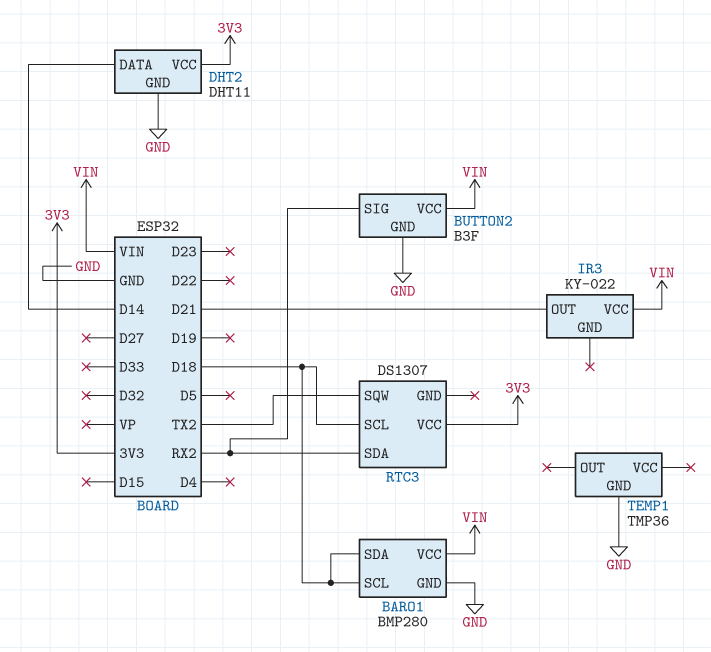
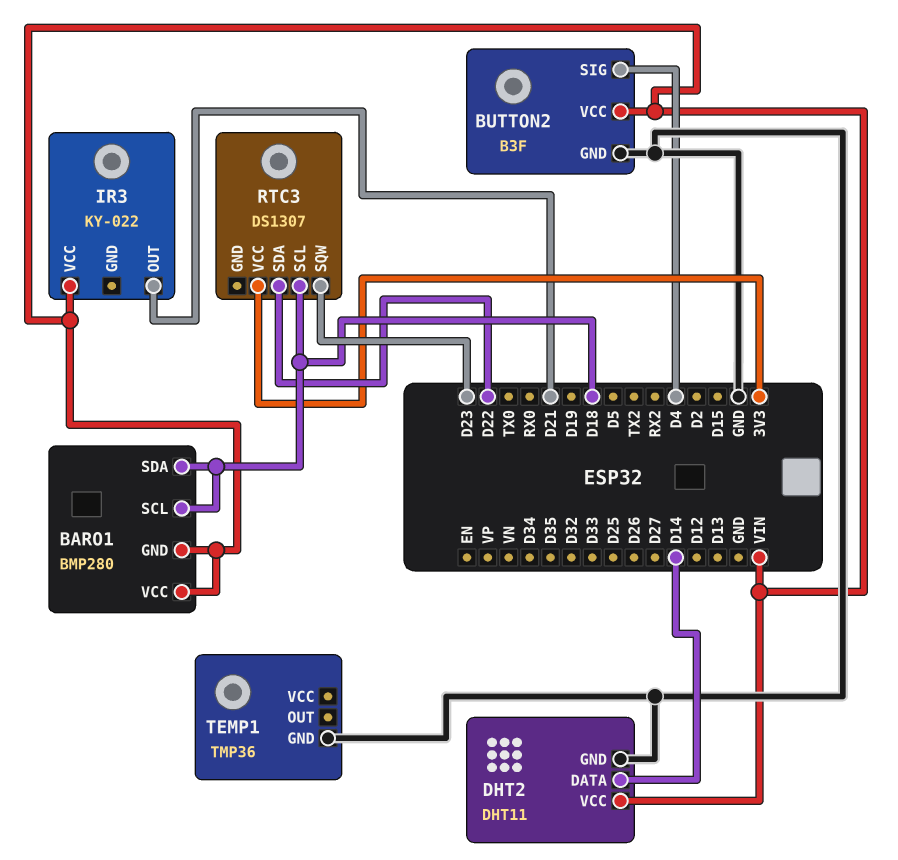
BARO1 pin GND: GND -> VIN
BUTTON2 pin SIG: RX2 -> D4
DHT2 pin VCC: 3V3 -> VIN
RTC3 pin SDA: RX2 -> D22
RTC3 pin SQW: TX2 -> D23

